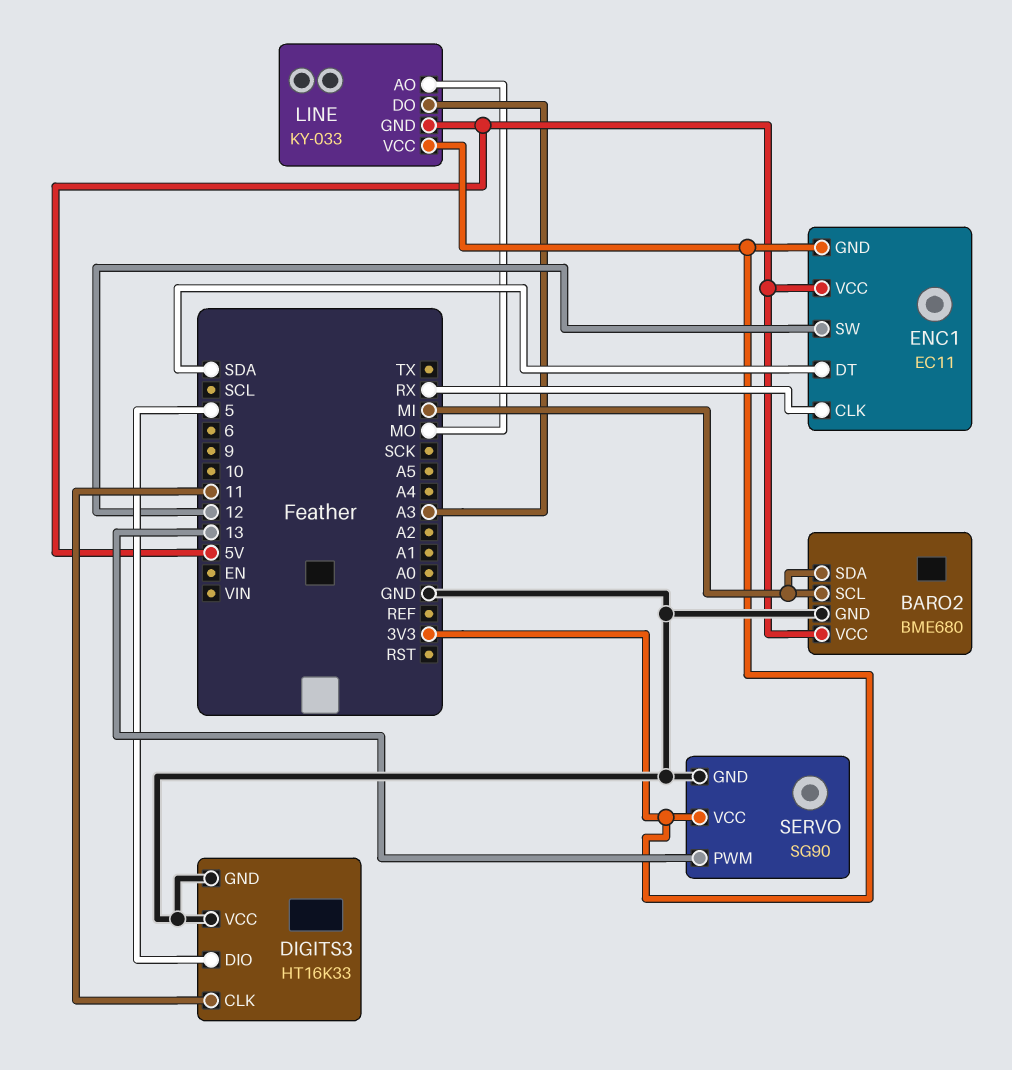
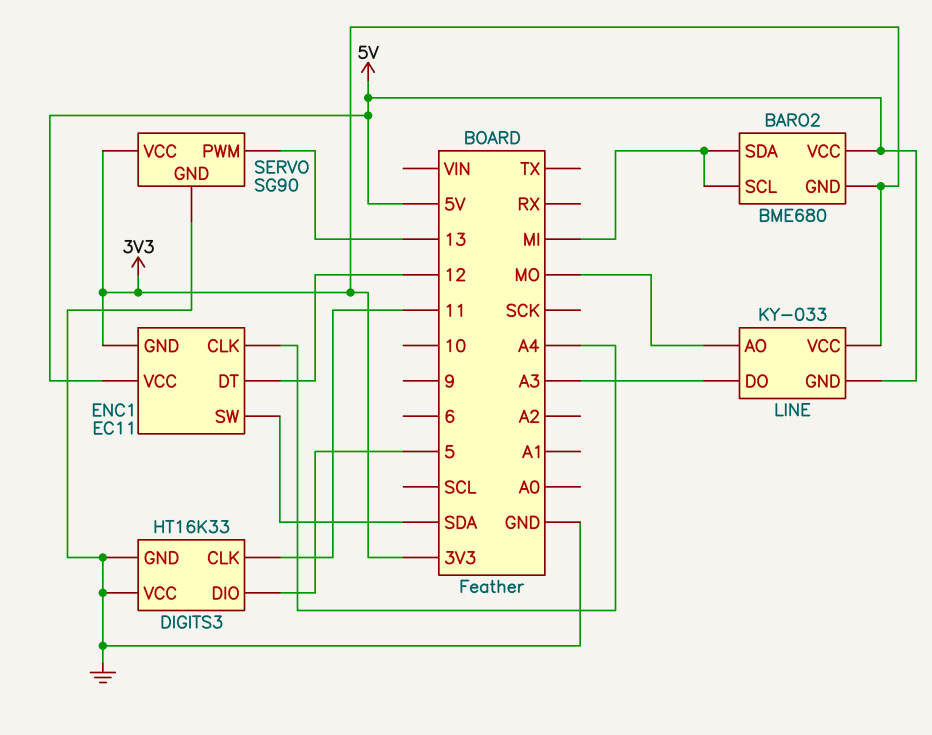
BARO2 pin GND: GND -> 3V3
ENC1 pin CLK: RX -> A4
ENC1 pin DT: SDA -> 12
ENC1 pin SW: 12 -> SDA

